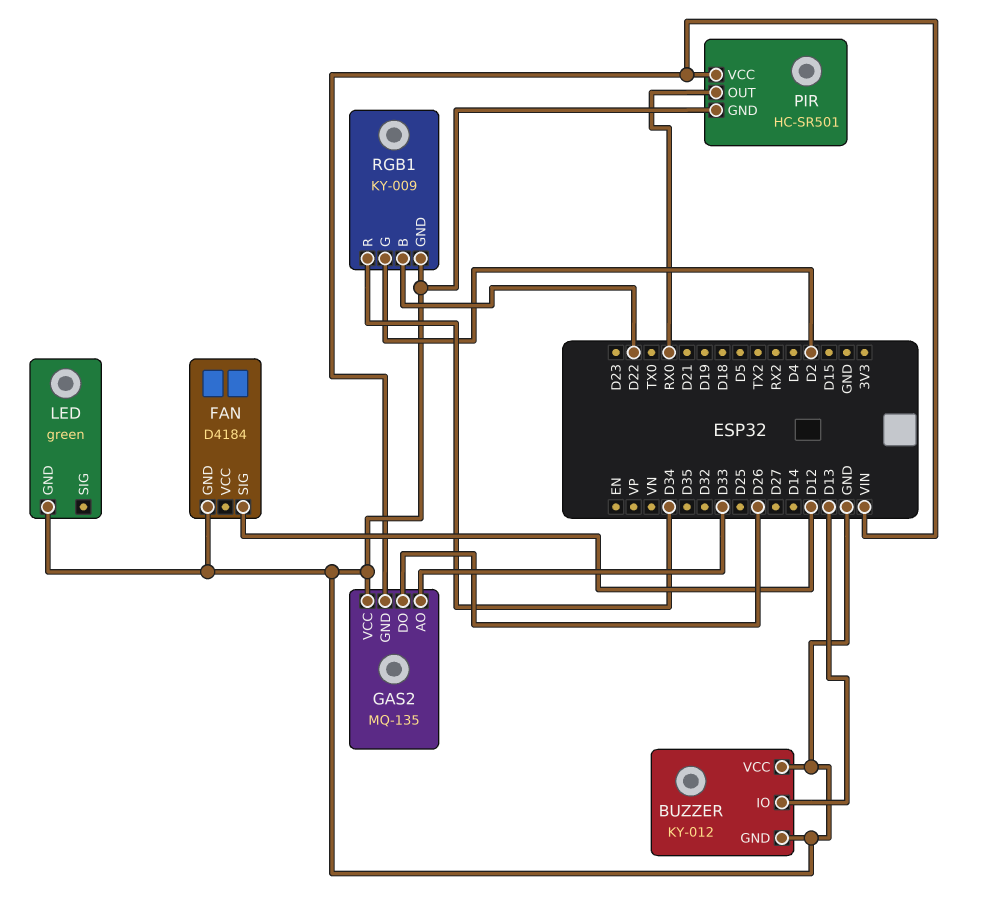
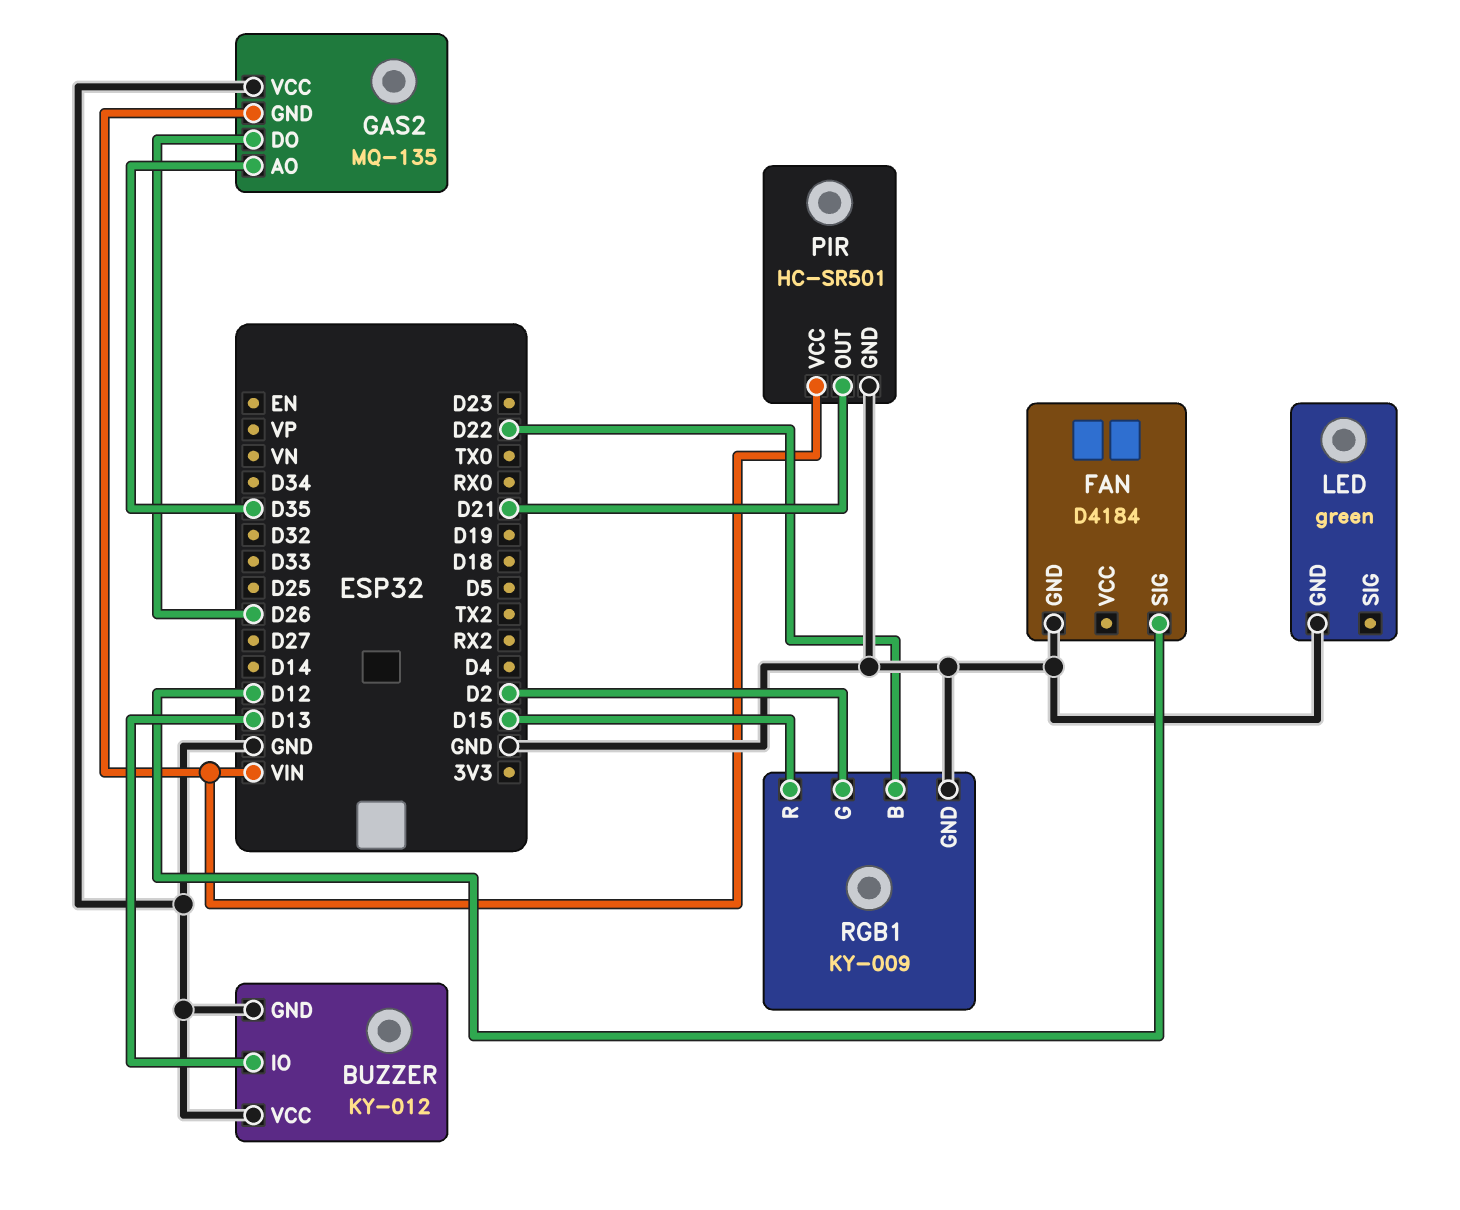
GAS2 pin AO: D33 -> D35
PIR pin OUT: RX0 -> D21
RGB1 pin R: D34 -> D15

